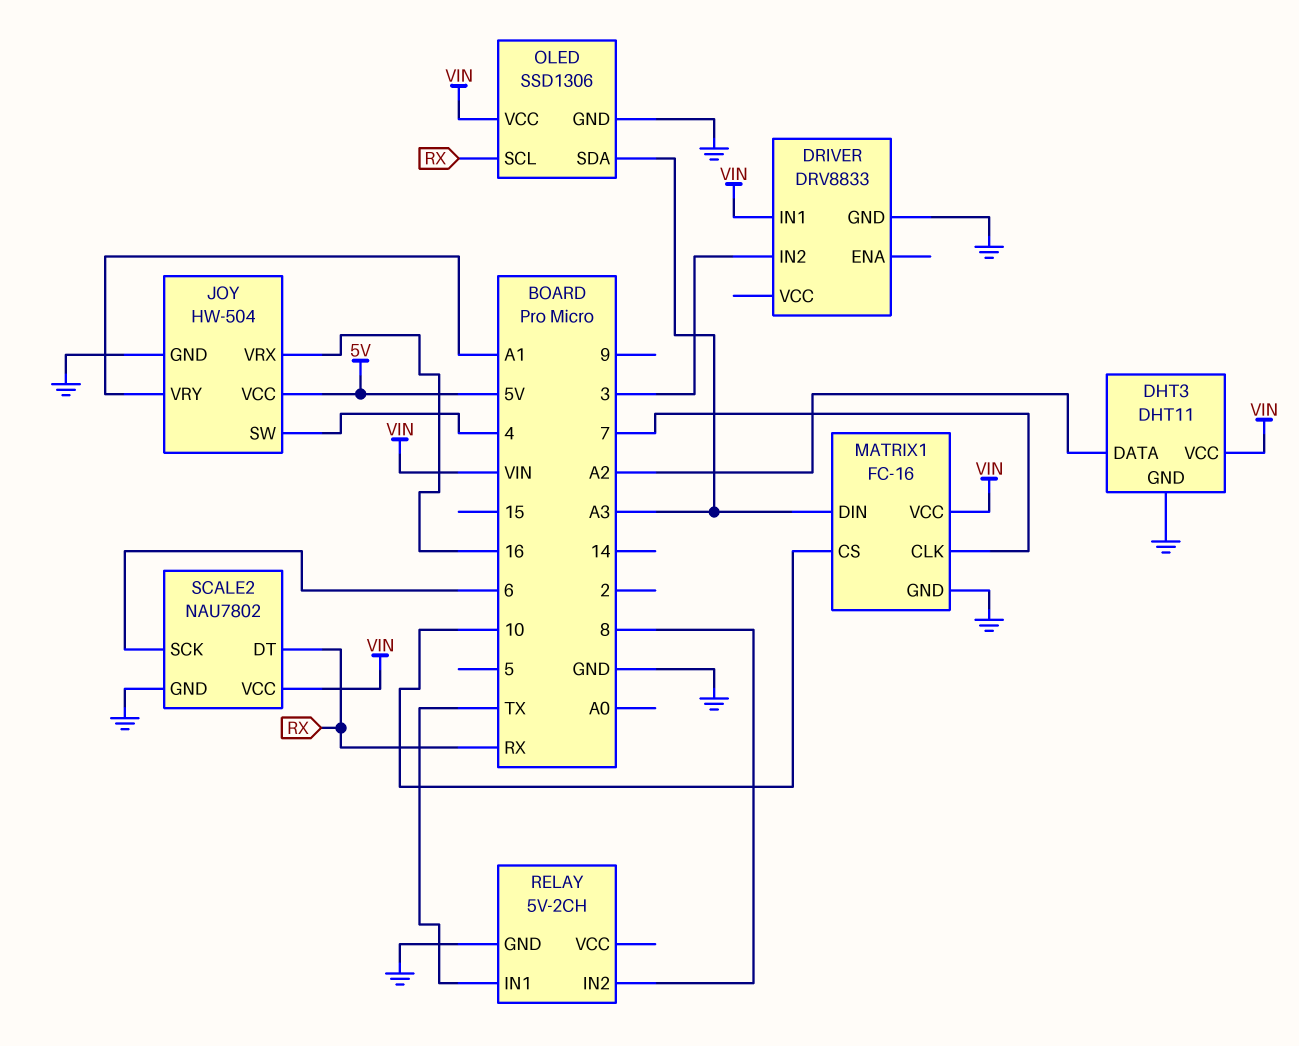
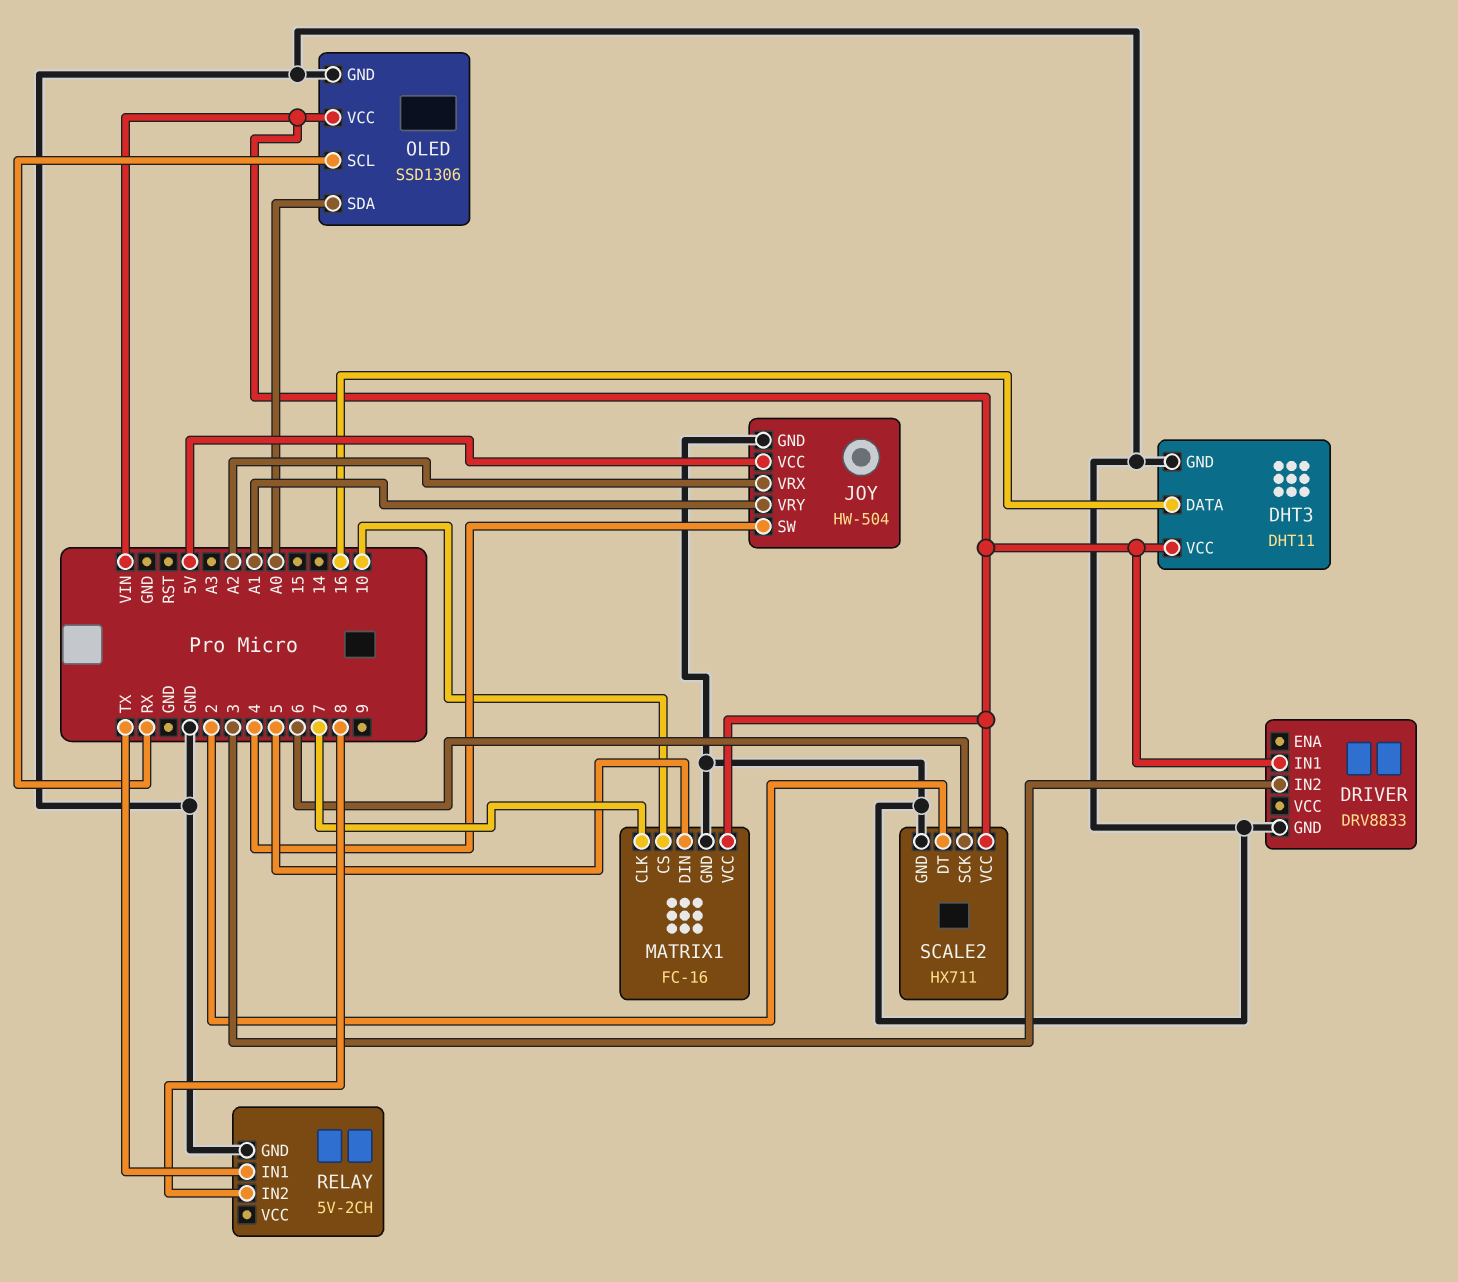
DHT3 pin DATA: A2 -> 16
JOY pin VRX: 16 -> A2
MATRIX1 pin DIN: A3 -> 5
OLED pin SDA: A3 -> A0
SCALE2: NAU7802 -> HX711
SCALE2 pin DT: RX -> 2

